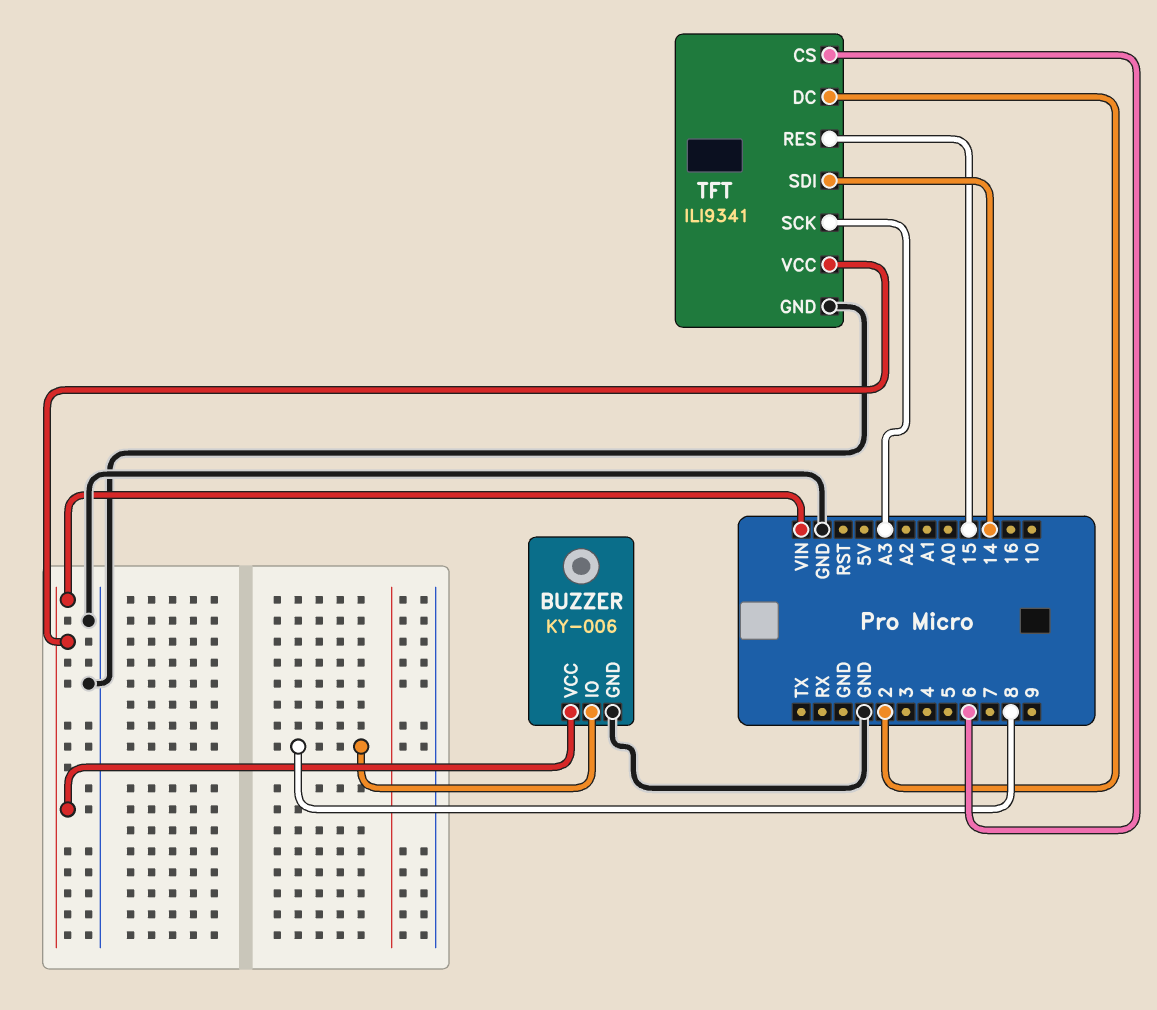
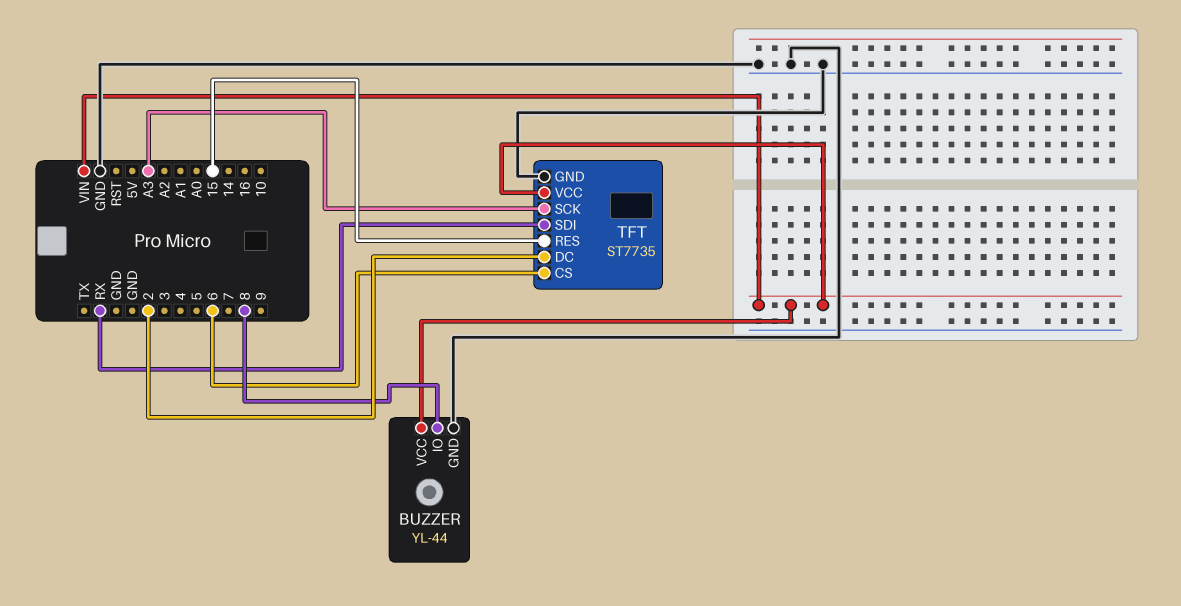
BUZZER: KY-006 -> YL-44
TFT: ILI9341 -> ST7735
TFT pin SDI: 14 -> RX

